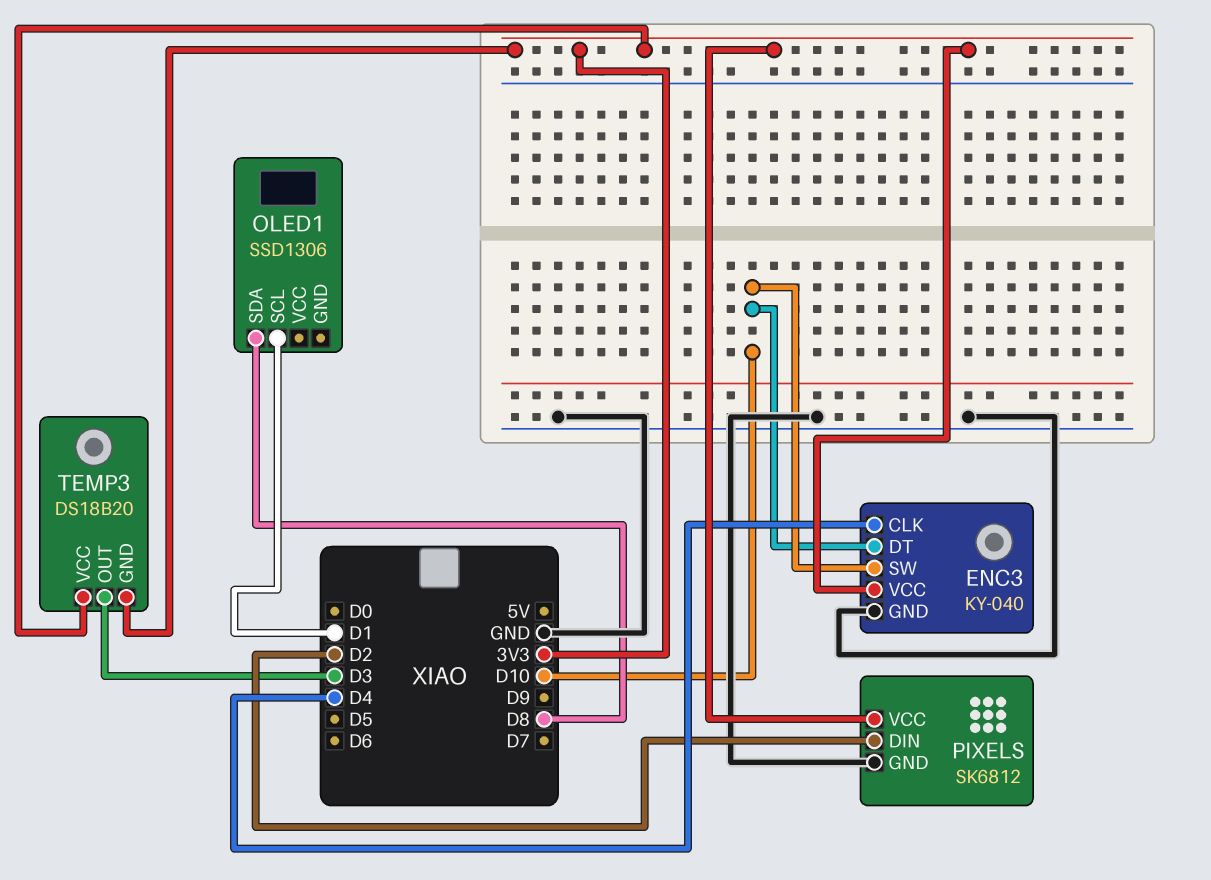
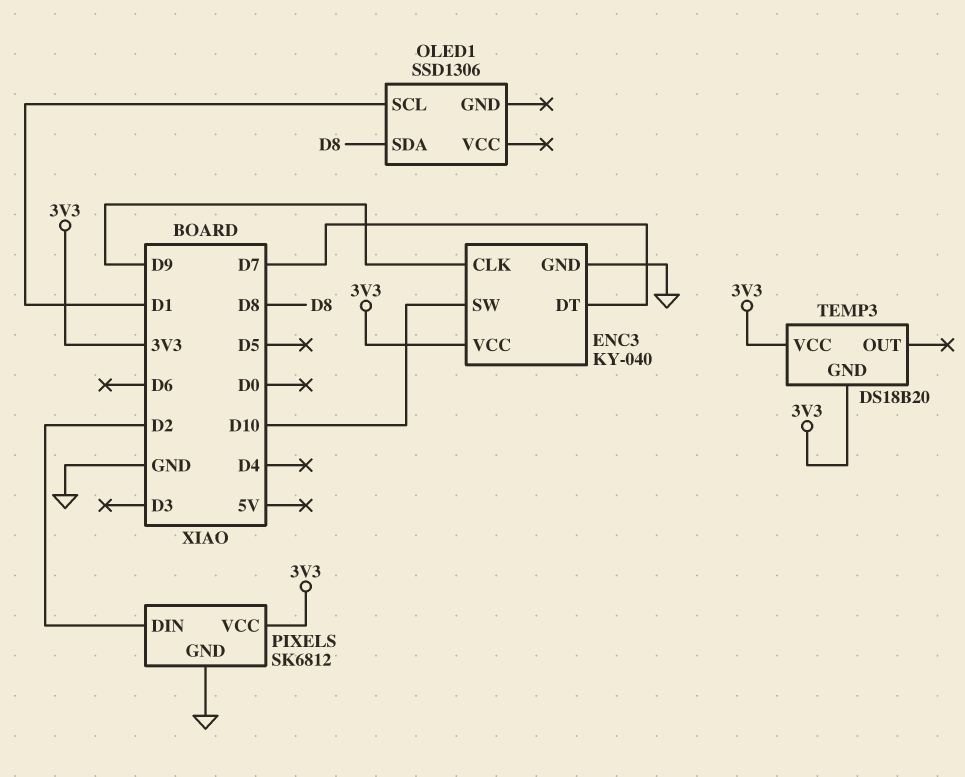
ENC3 pin CLK: D4 -> D9
ENC3 pin DT: D10 -> D7
TEMP3 pin OUT: D3 -> none

